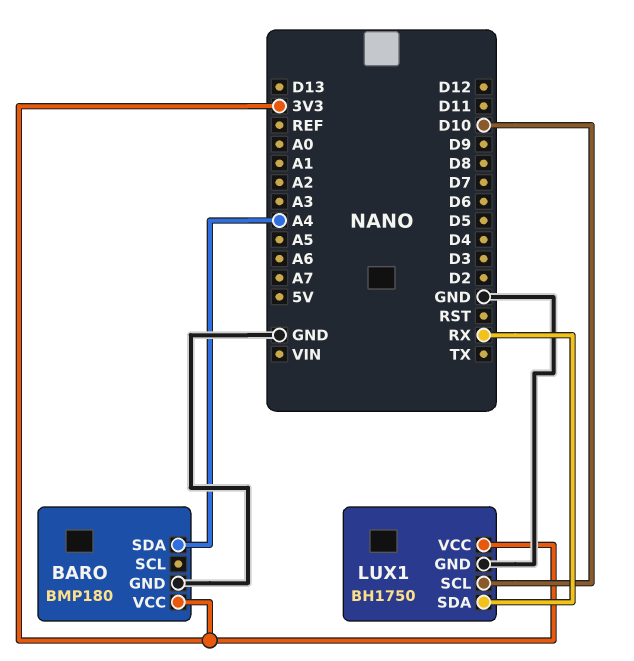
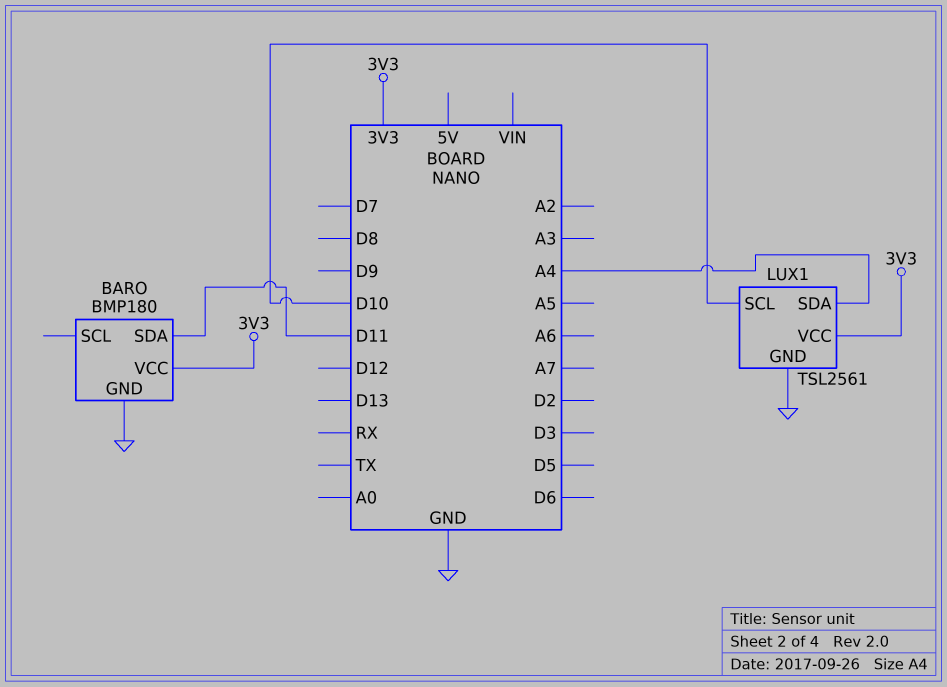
BARO pin SDA: A4 -> D11
LUX1: BH1750 -> TSL2561
LUX1 pin SDA: RX -> A4

